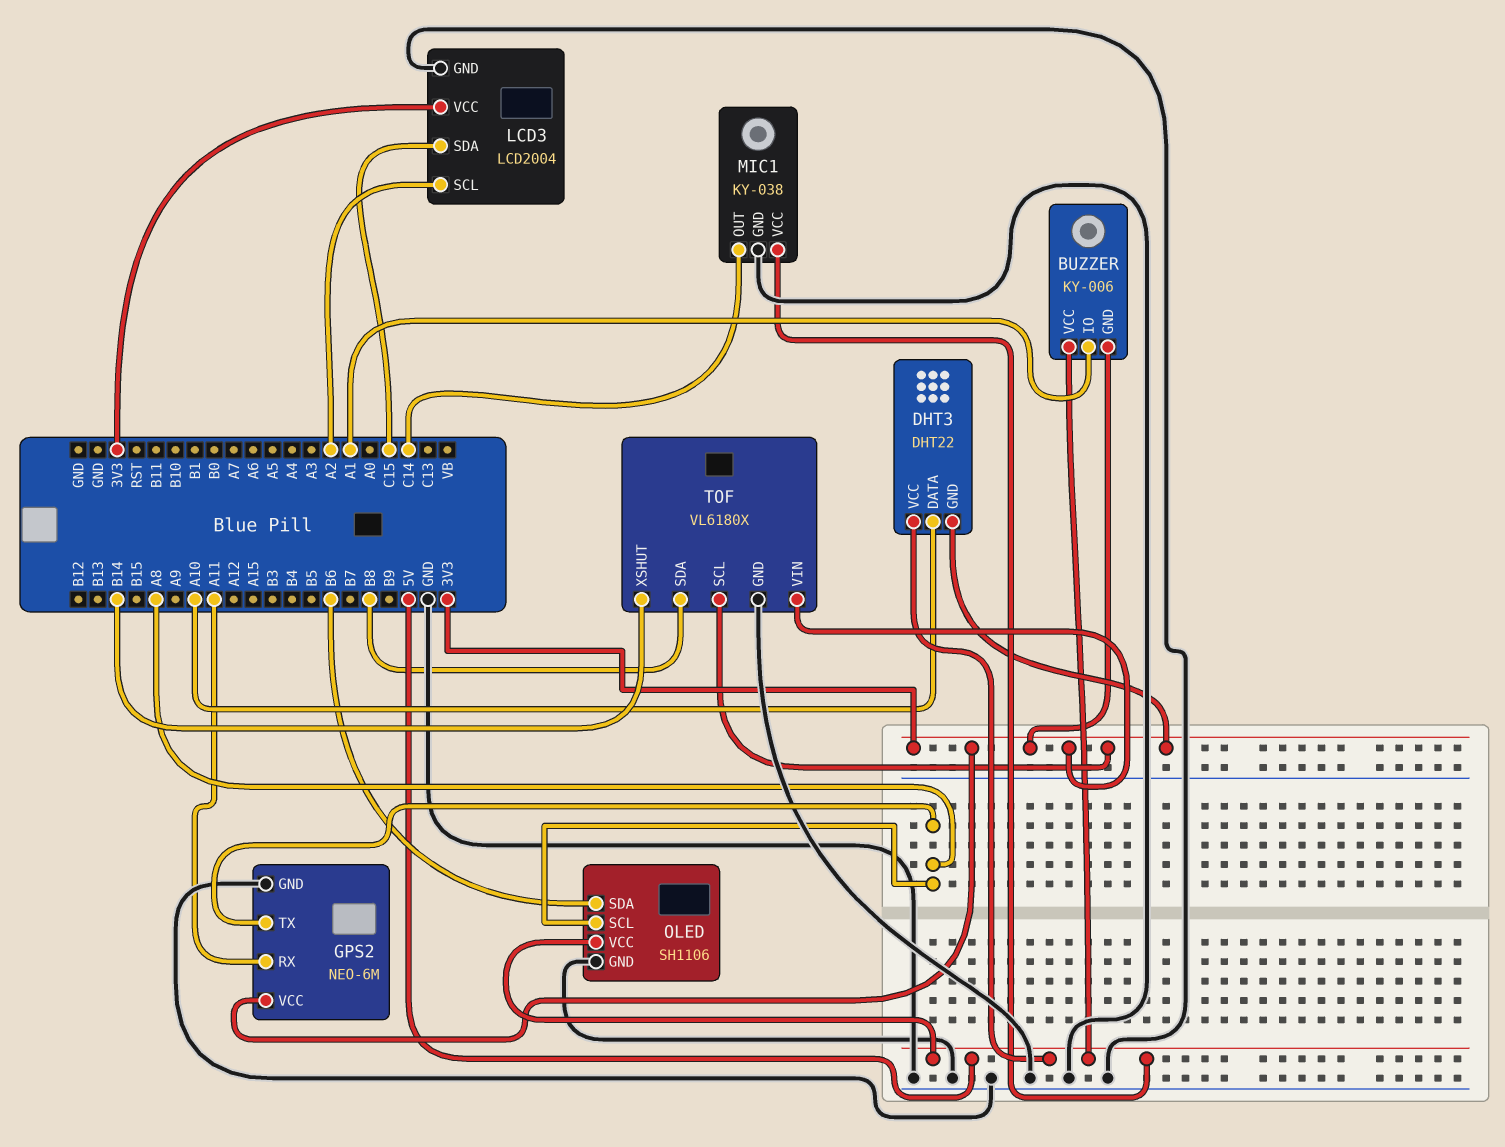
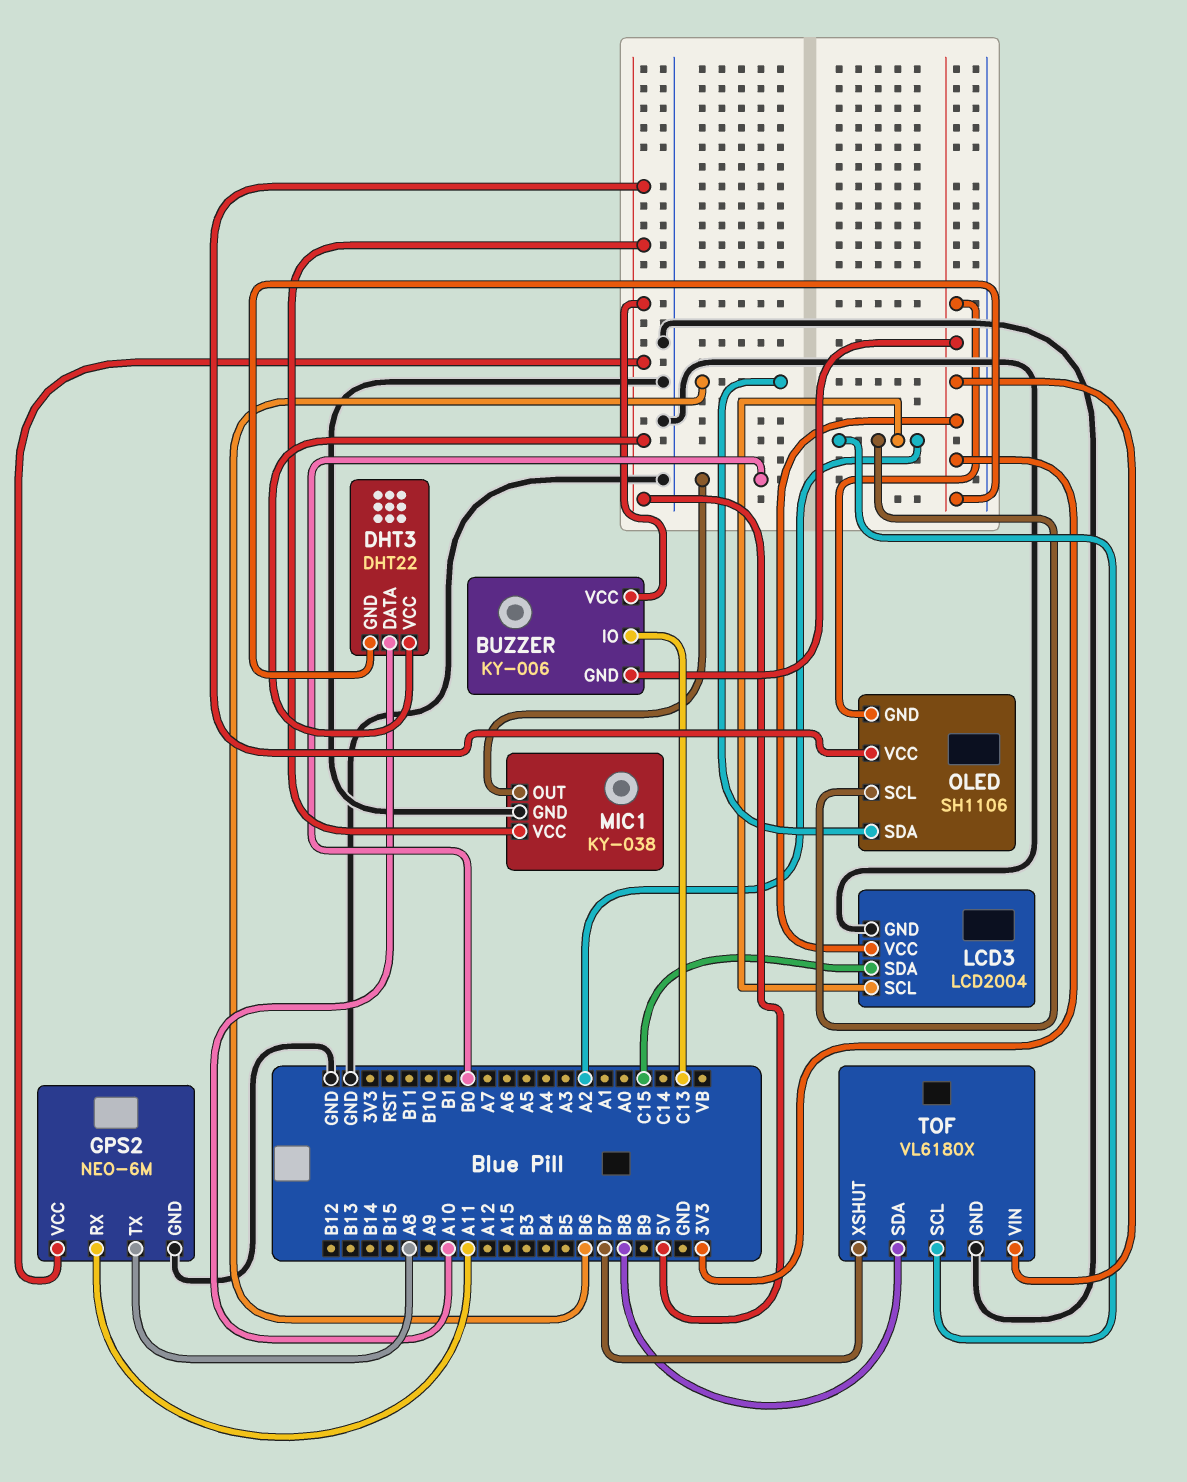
BUZZER pin IO: A1 -> C13
GPS2 pin VCC: 3V3 -> 5V
MIC1 pin OUT: C14 -> B0
OLED pin GND: GND -> 3V3
OLED pin SCL: A8 -> A2
TOF pin SCL: 3V3 -> A2
TOF pin XSHUT: B14 -> B7

